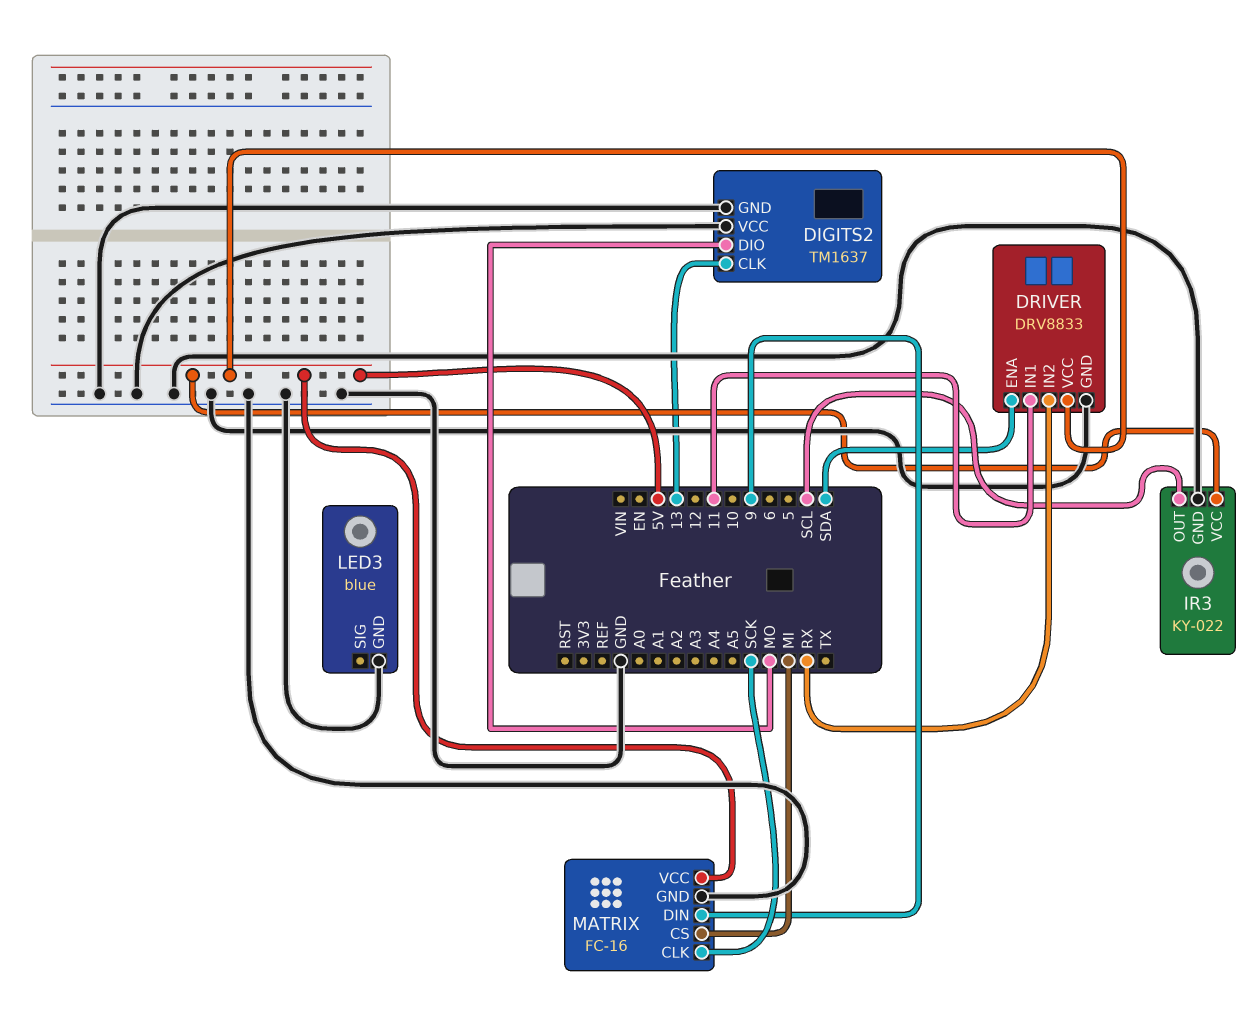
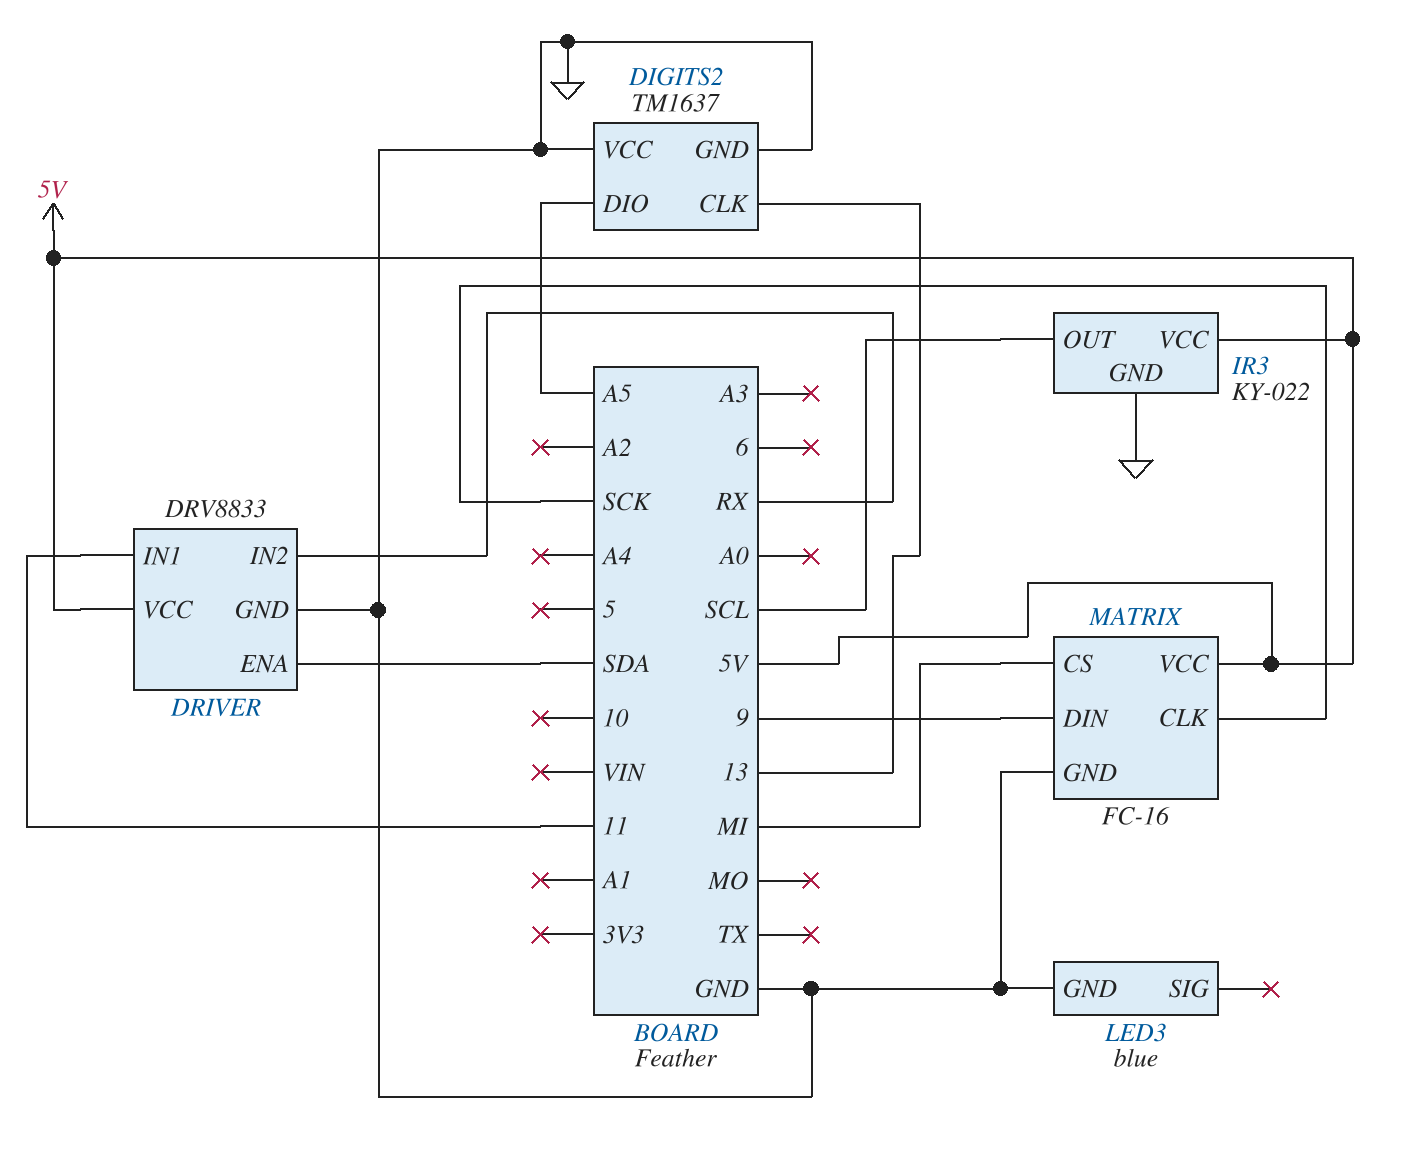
DIGITS2 pin DIO: MO -> A5

